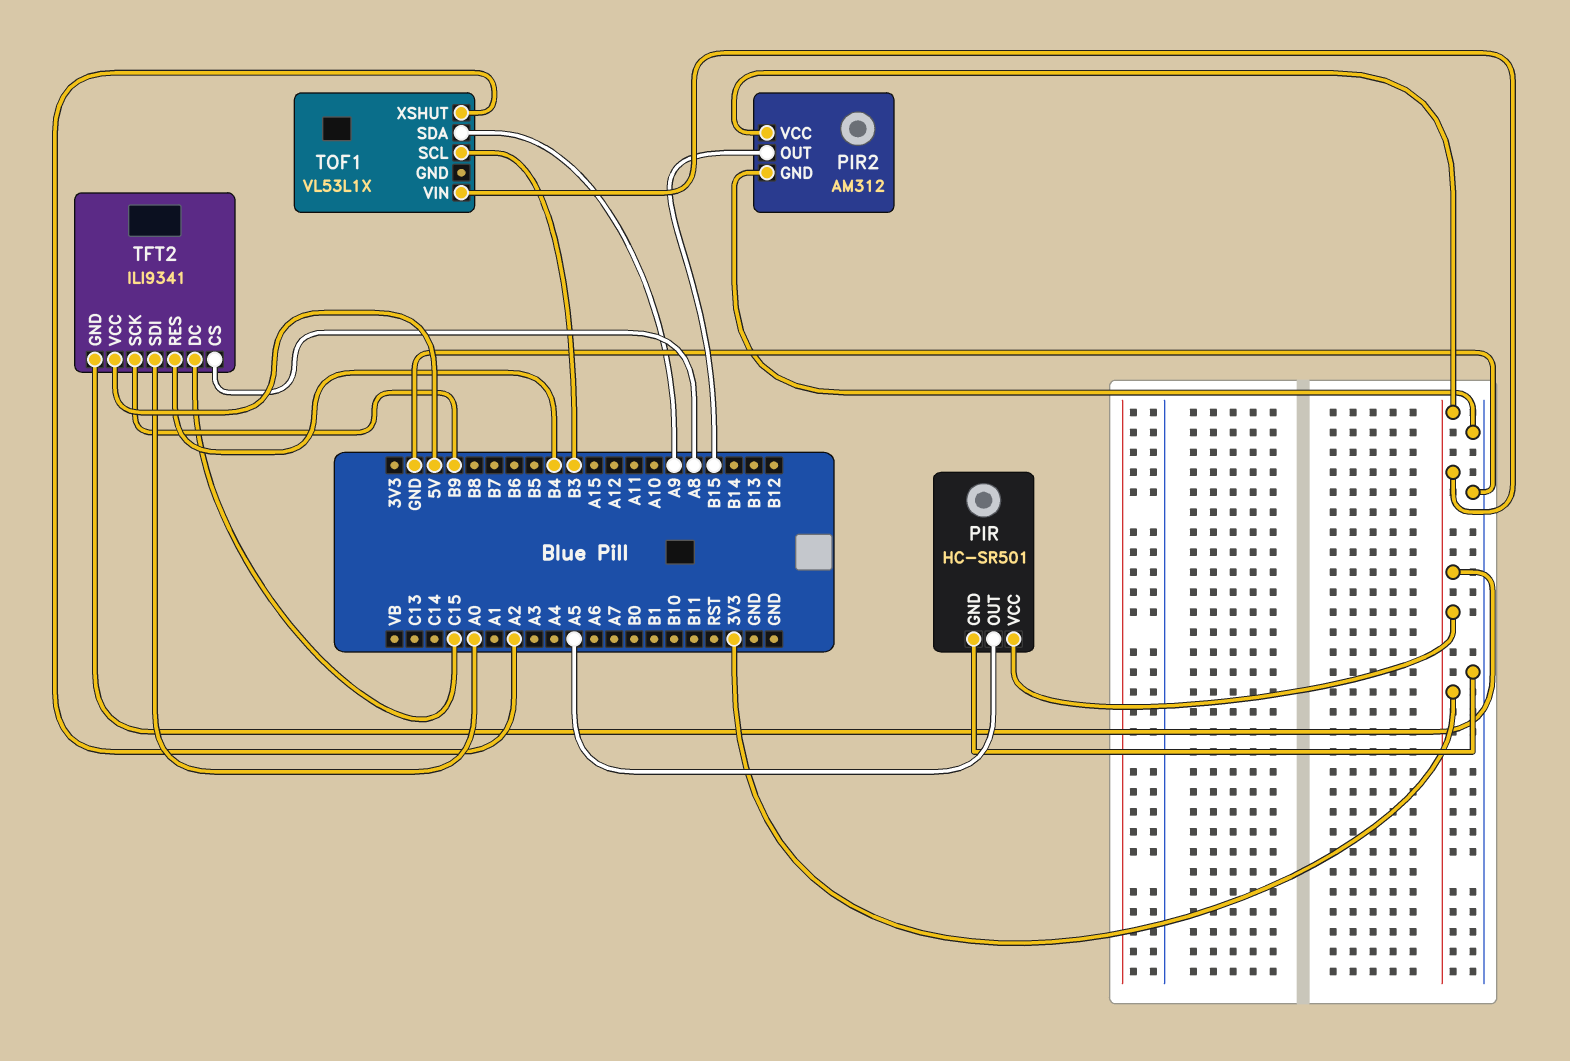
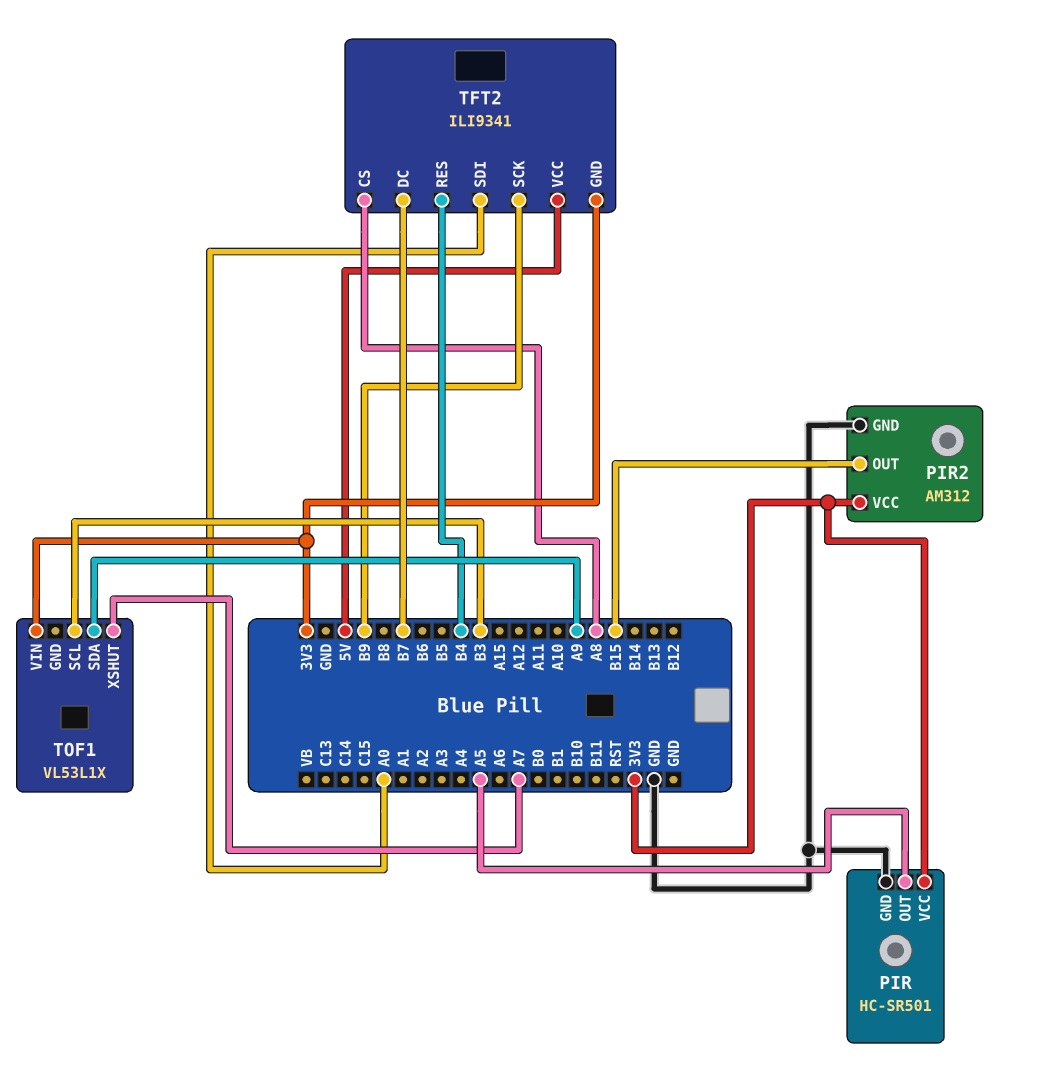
TFT2 pin DC: C15 -> B7
TOF1 pin XSHUT: A2 -> A7

